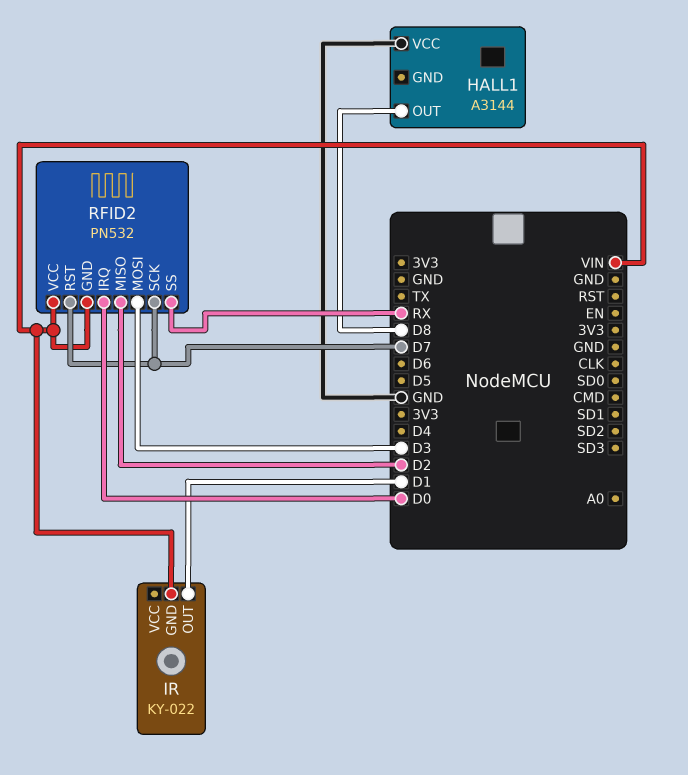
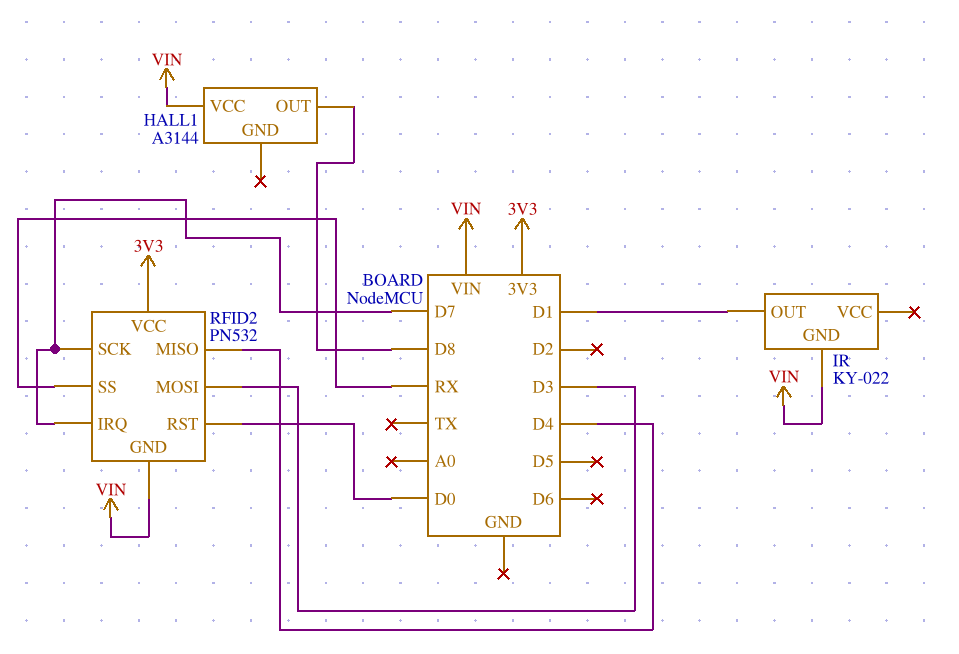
HALL1 pin VCC: GND -> VIN
RFID2 pin IRQ: D0 -> D7
RFID2 pin MISO: D2 -> D4
RFID2 pin RST: D7 -> D0
RFID2 pin VCC: VIN -> 3V3

